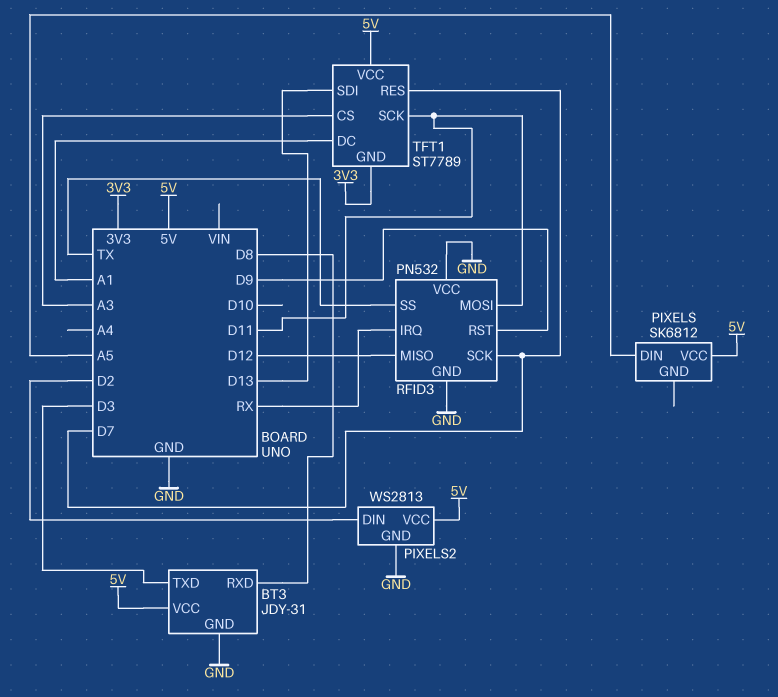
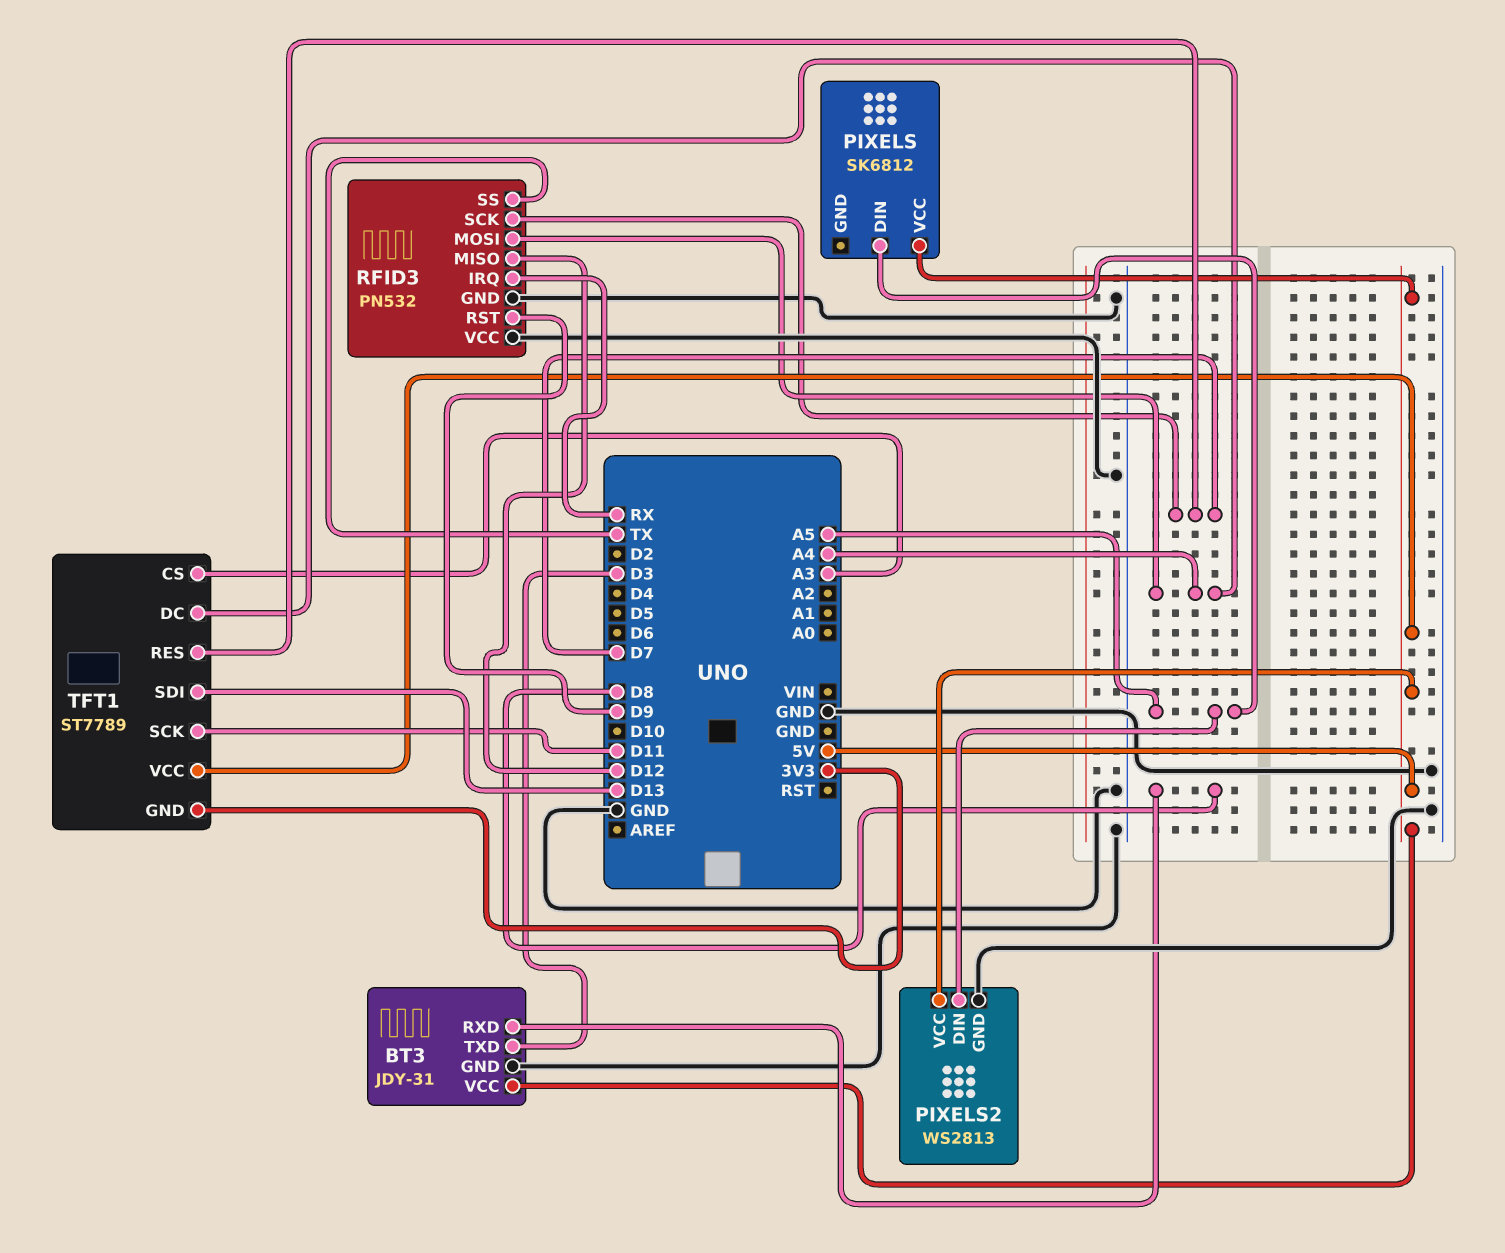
PIXELS2 pin DIN: D2 -> A5
RFID3 pin MOSI: D11 -> A4
TFT1 pin DC: A1 -> A4

